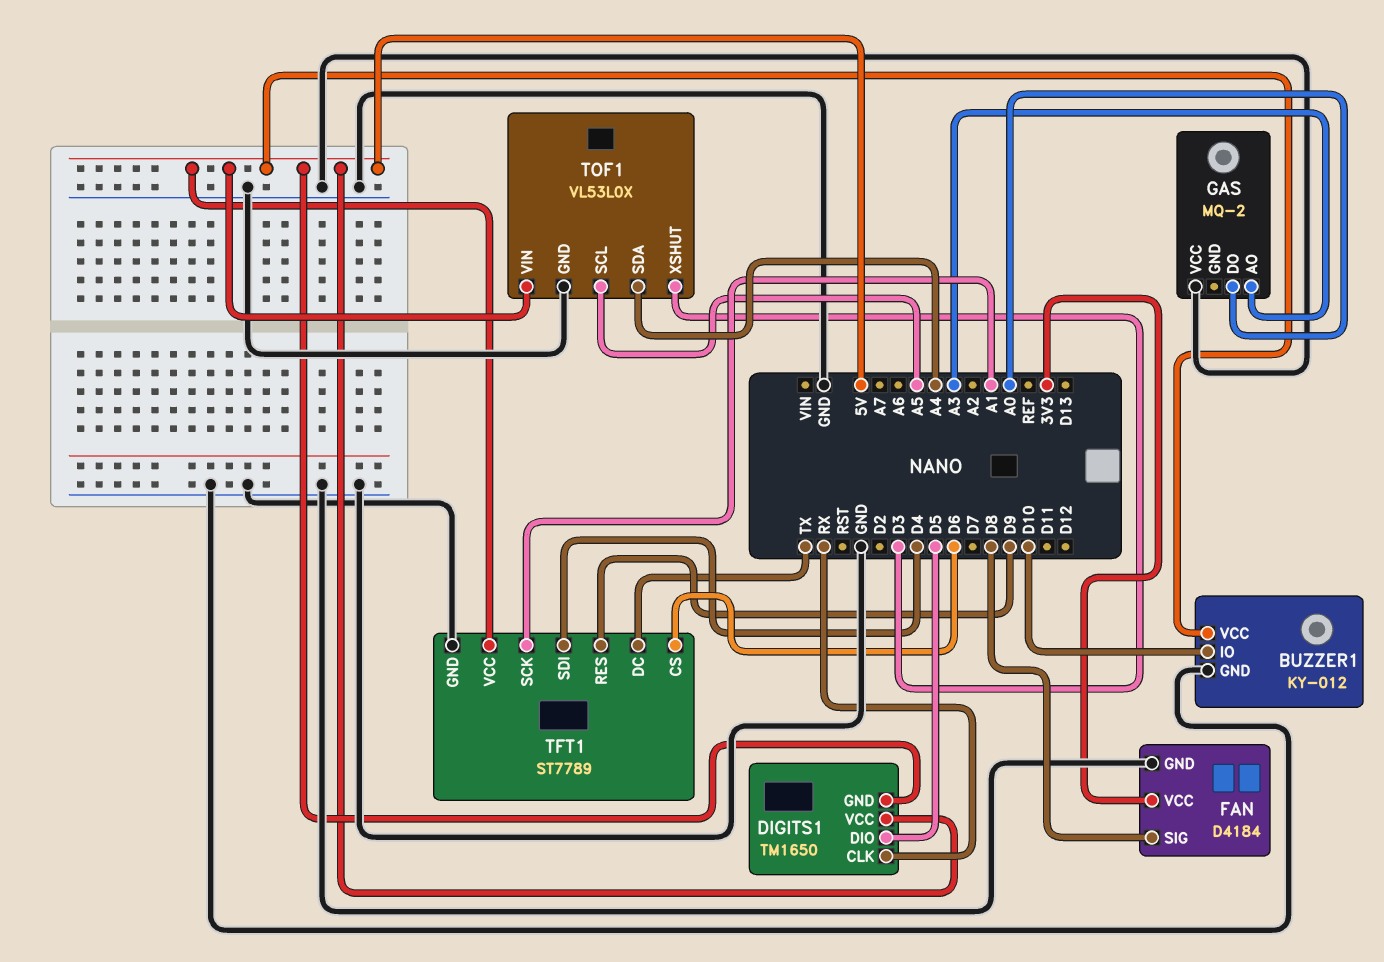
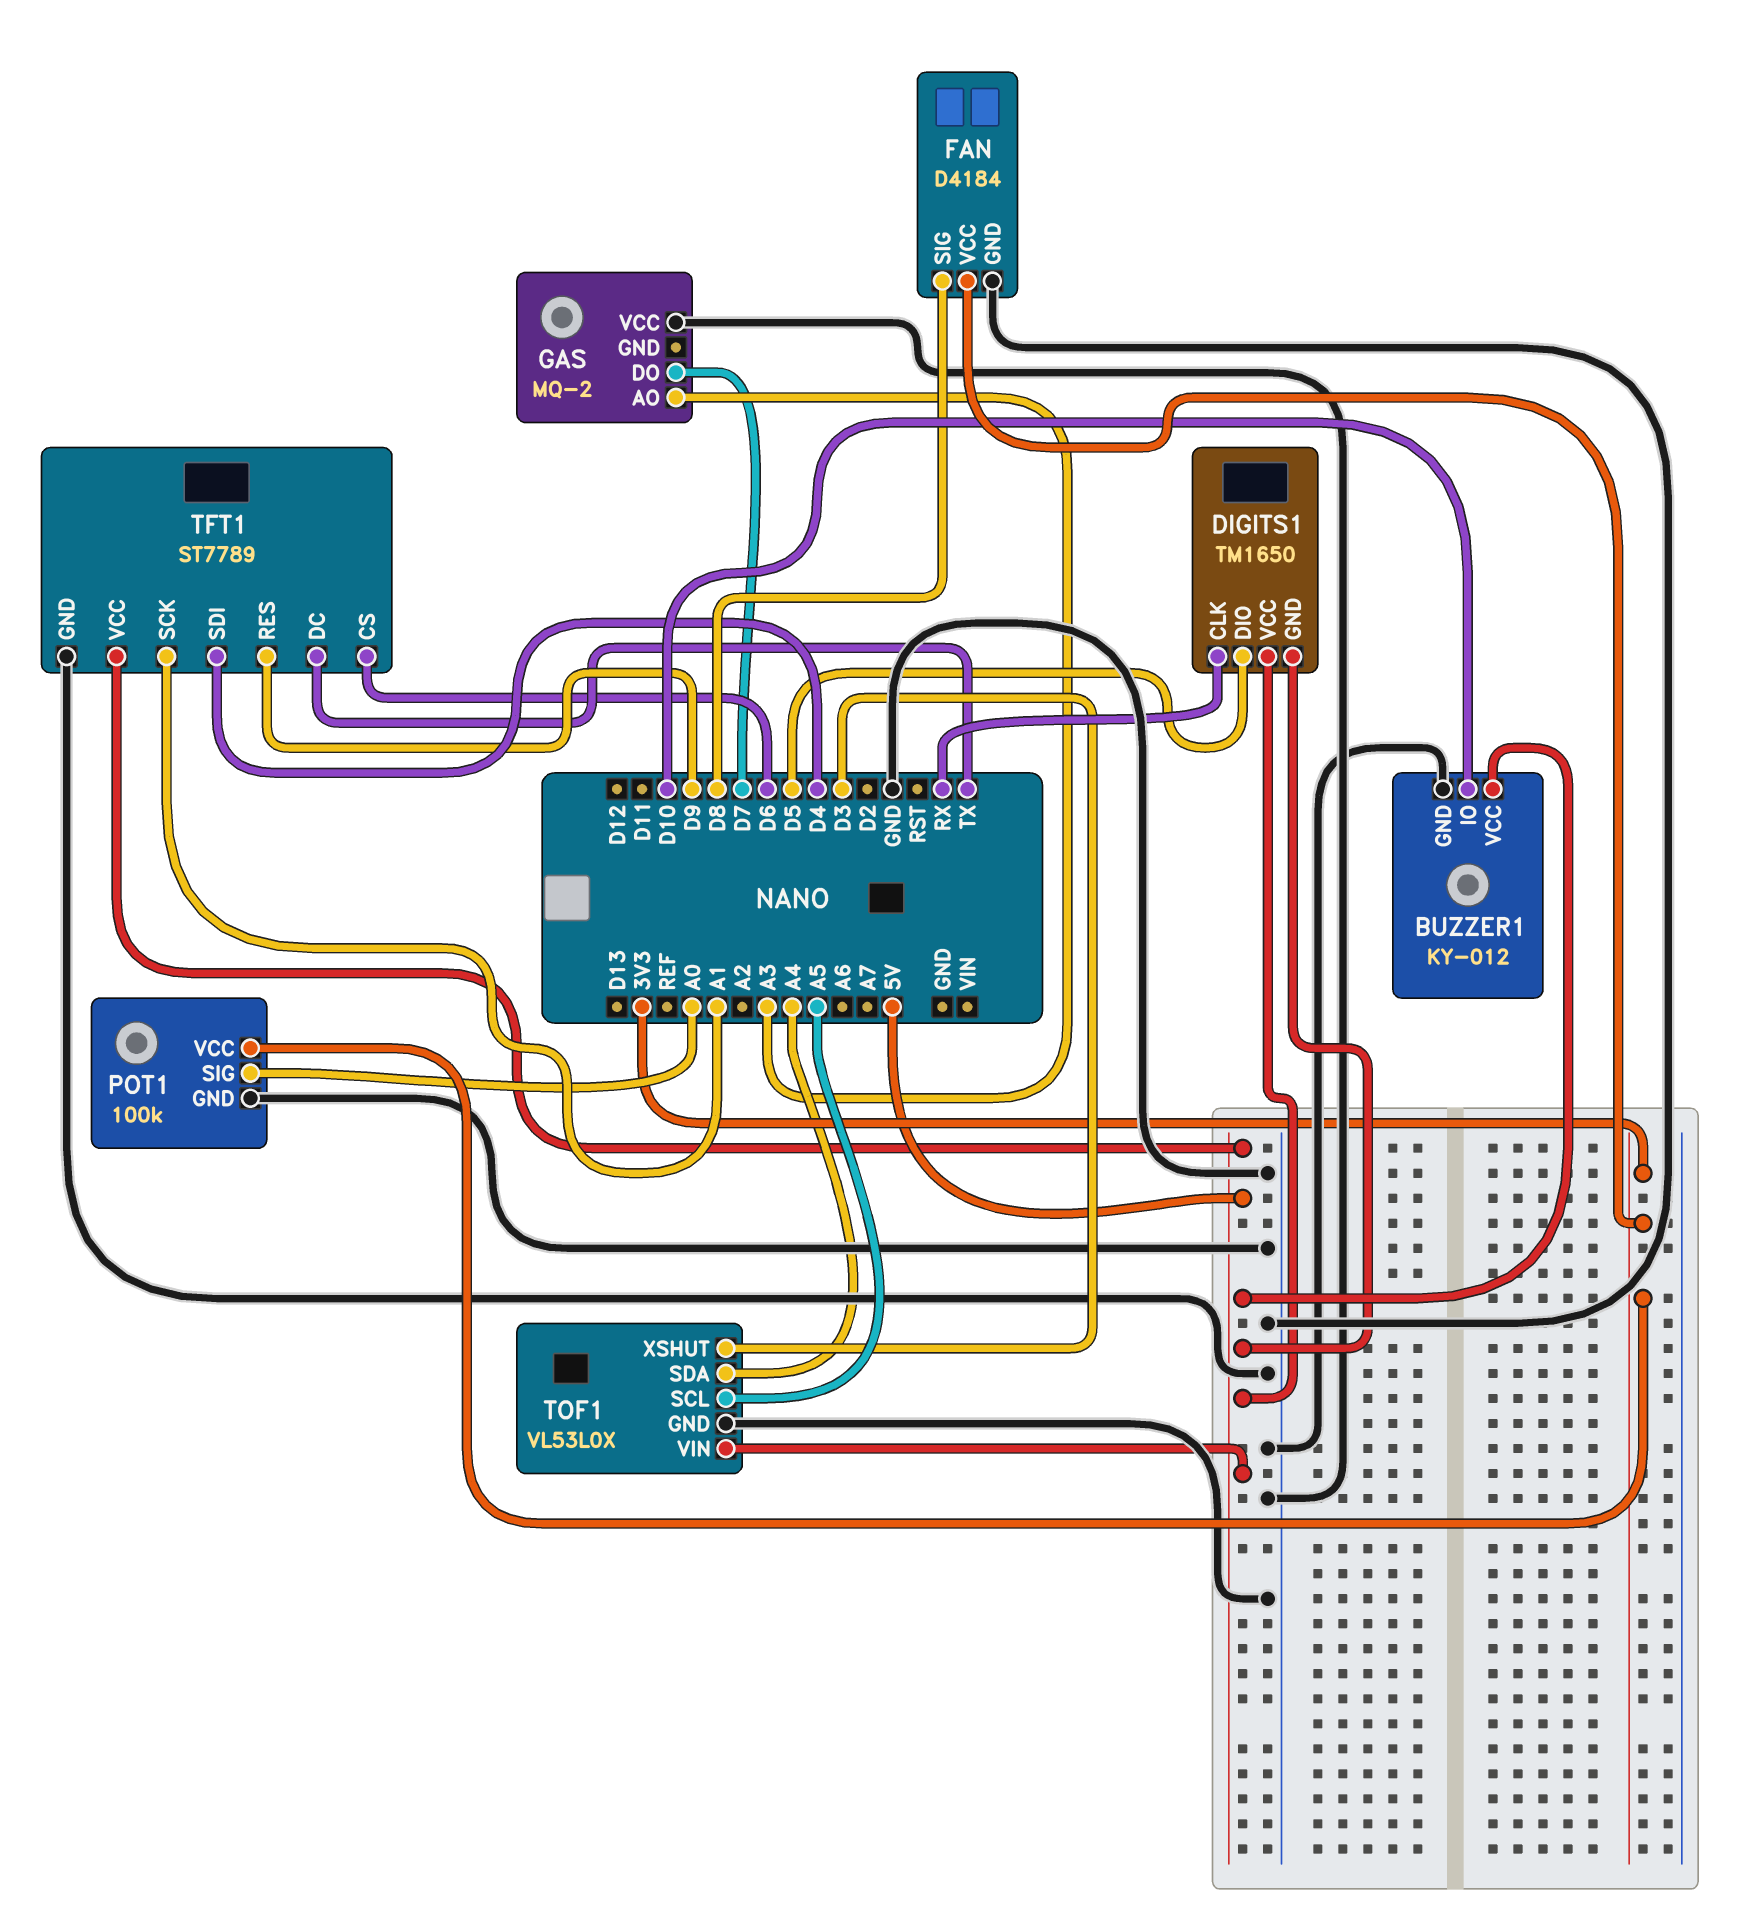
GAS pin DO: A0 -> D7
POT1: none -> 100k
POT1 pin GND: none -> GND
POT1 pin SIG: none -> A0
POT1 pin VCC: none -> 3V3

